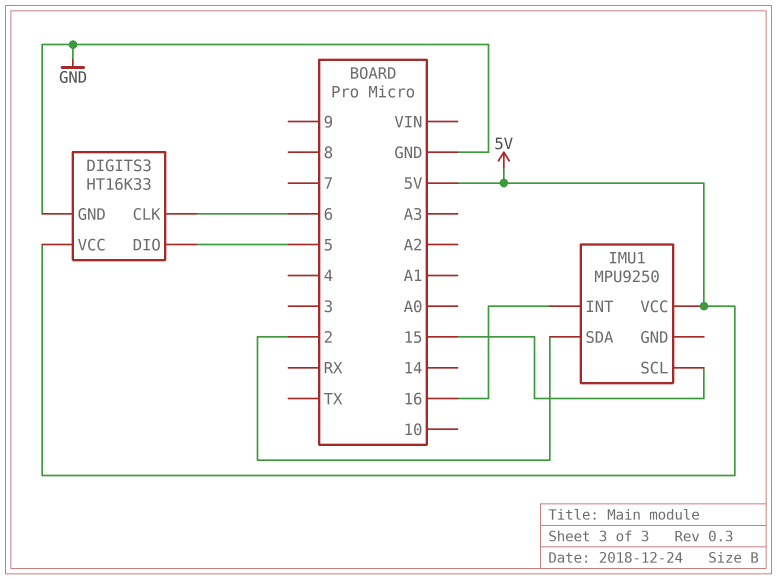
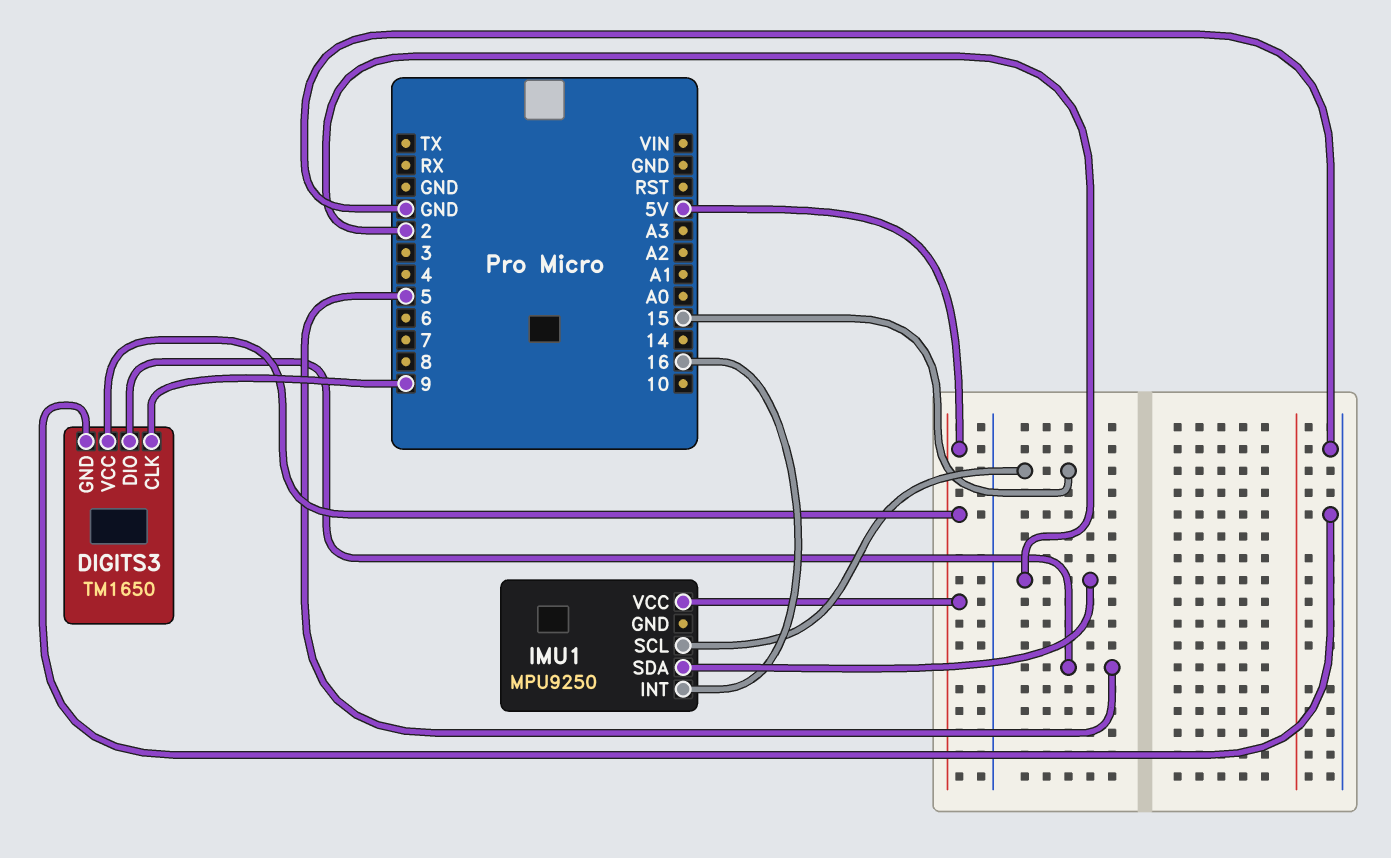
DIGITS3: HT16K33 -> TM1650
DIGITS3 pin CLK: 6 -> 9

